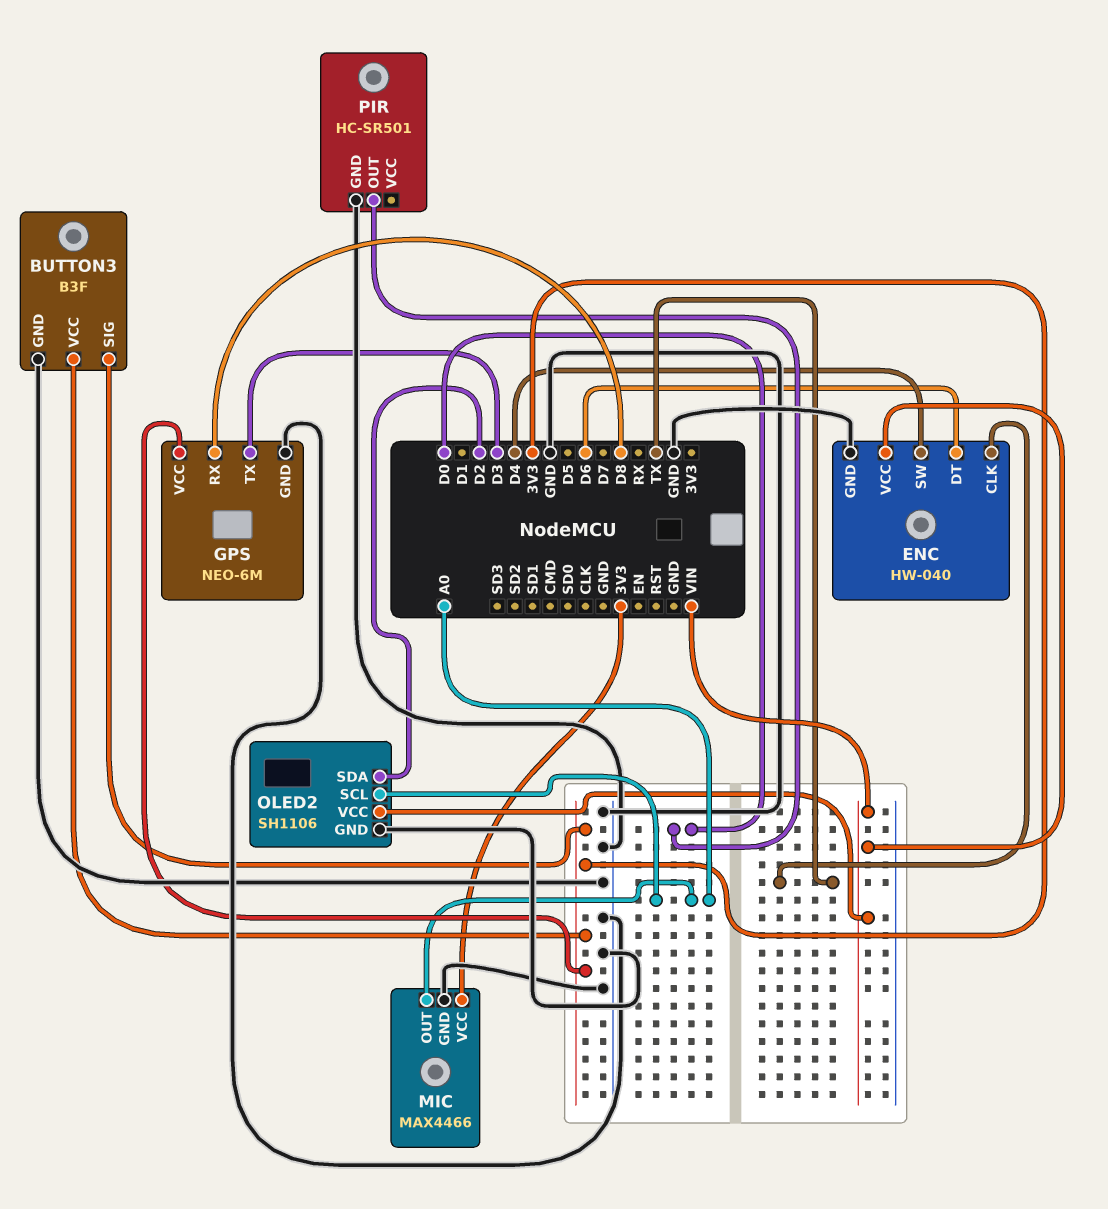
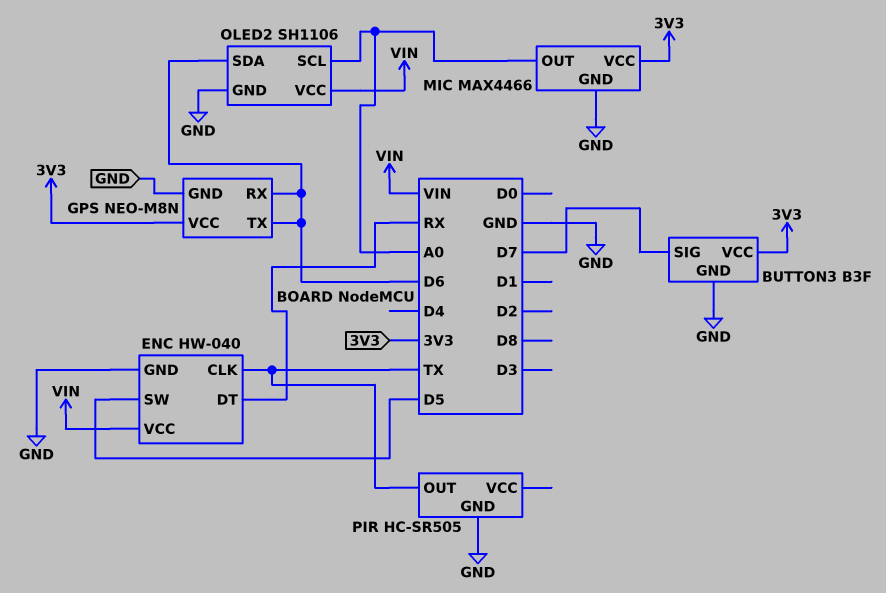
BUTTON3 pin SIG: 3V3 -> D7
ENC pin DT: D6 -> RX
ENC pin SW: D4 -> D5
GPS: NEO-6M -> NEO-M8N
GPS pin RX: D8 -> D6
GPS pin TX: D3 -> D6
OLED2 pin SDA: D2 -> D6
PIR: HC-SR501 -> HC-SR505
PIR pin OUT: D0 -> TX

